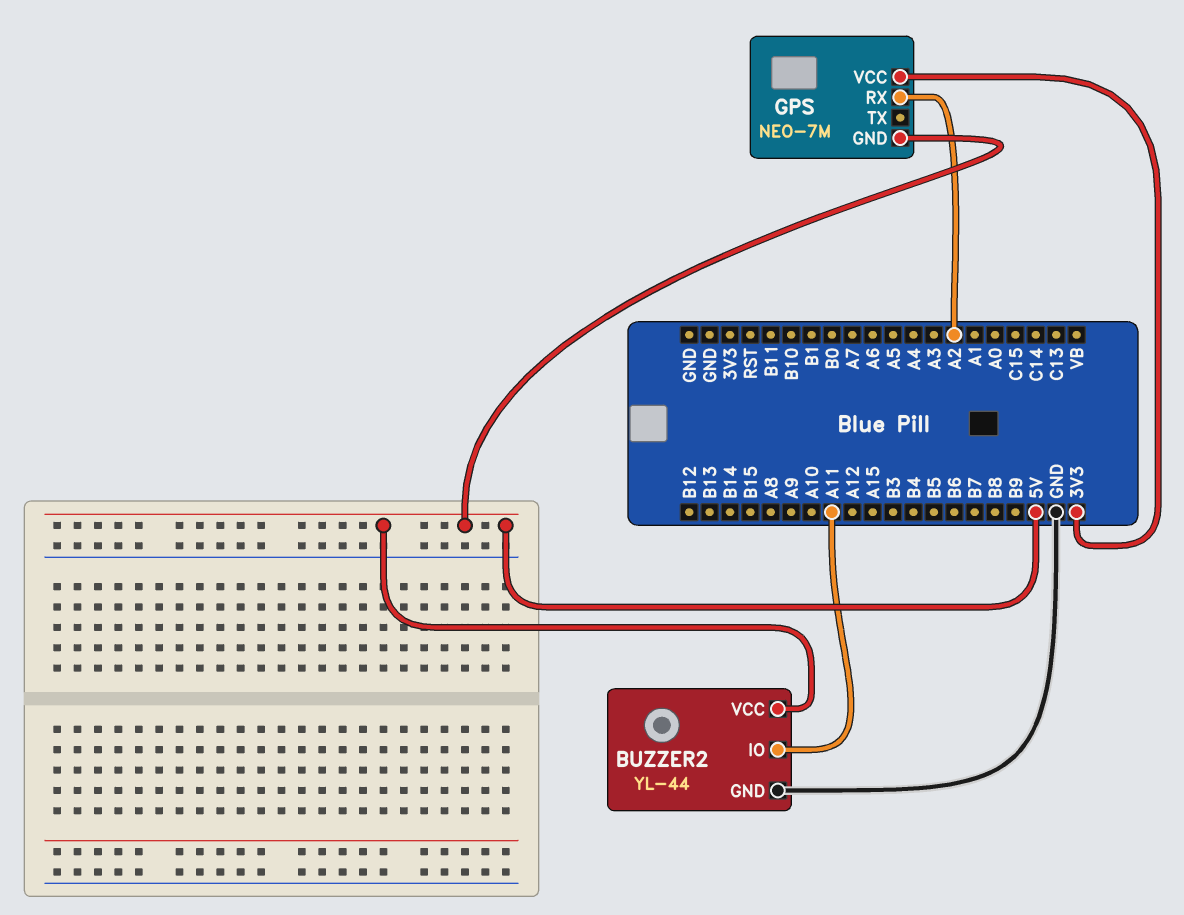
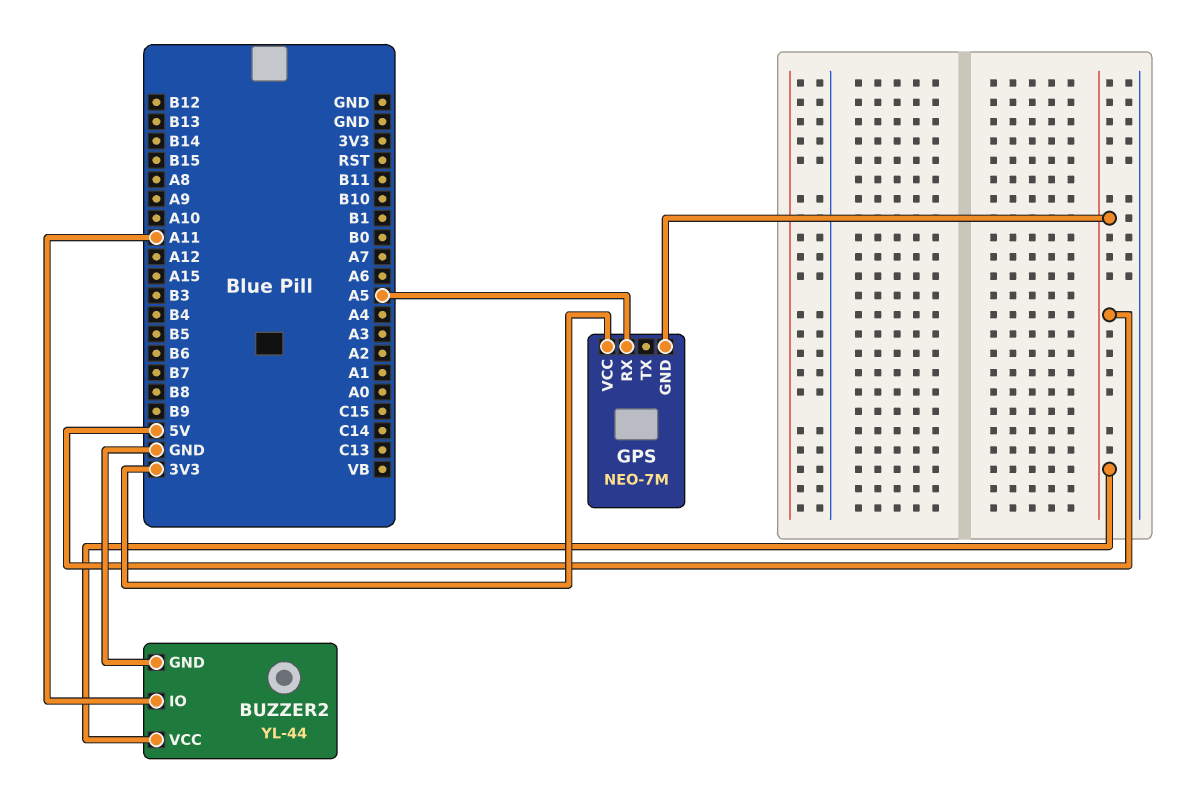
GPS pin RX: A2 -> A5

